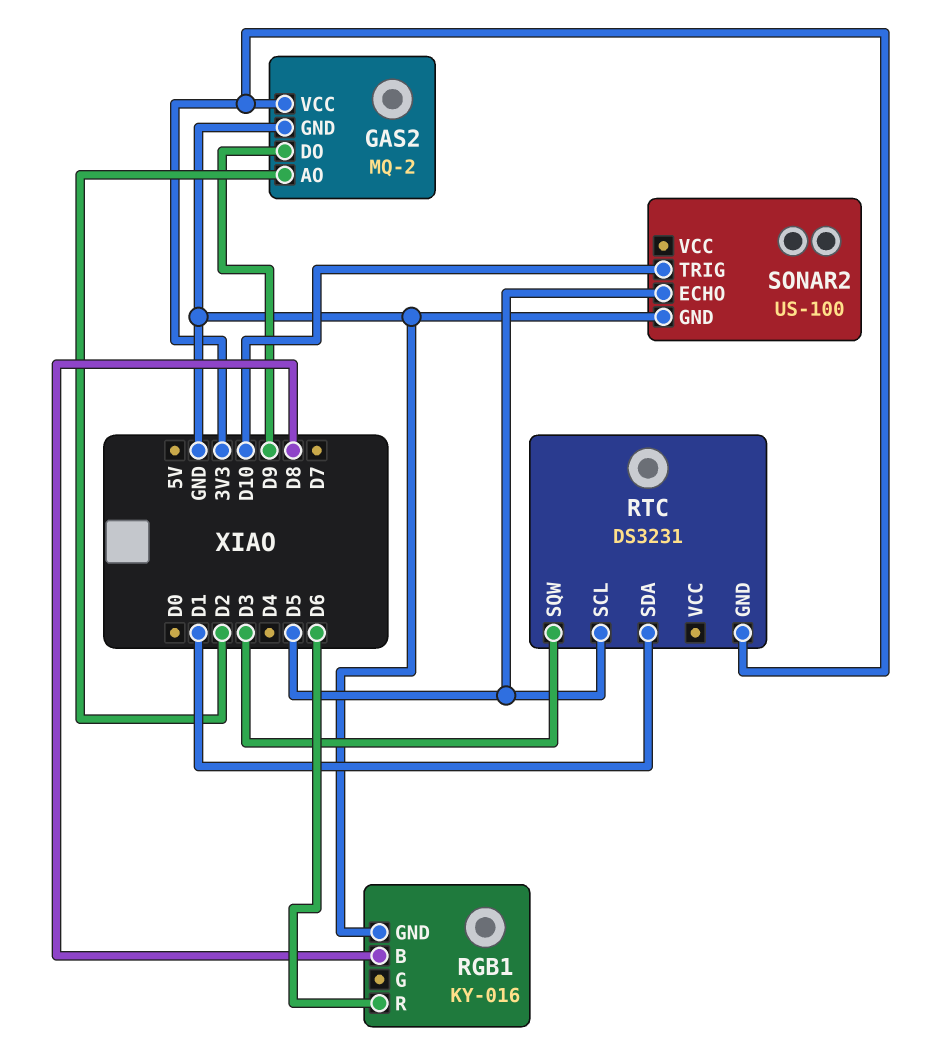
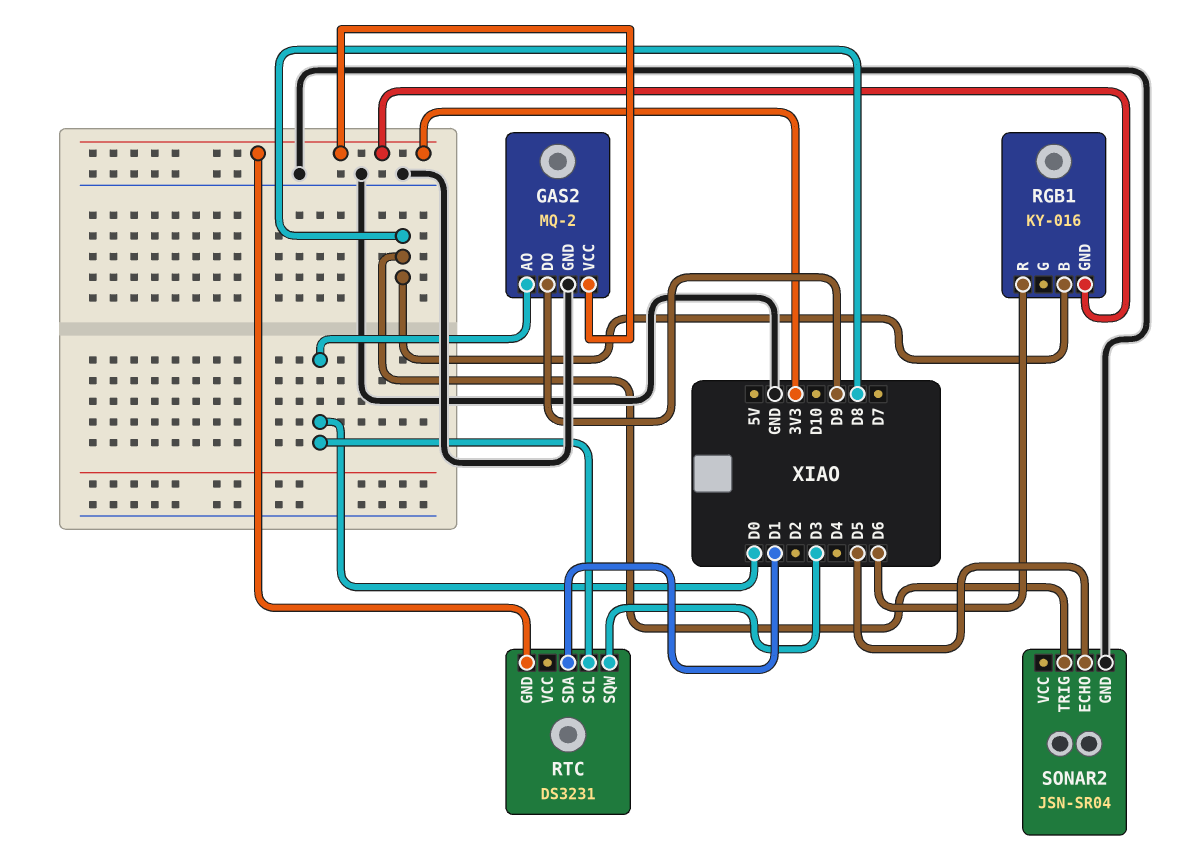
GAS2 pin AO: D2 -> D0
RGB1 pin GND: GND -> 3V3
RTC pin SCL: D5 -> D0
SONAR2: US-100 -> JSN-SR04
SONAR2 pin TRIG: D10 -> D8

